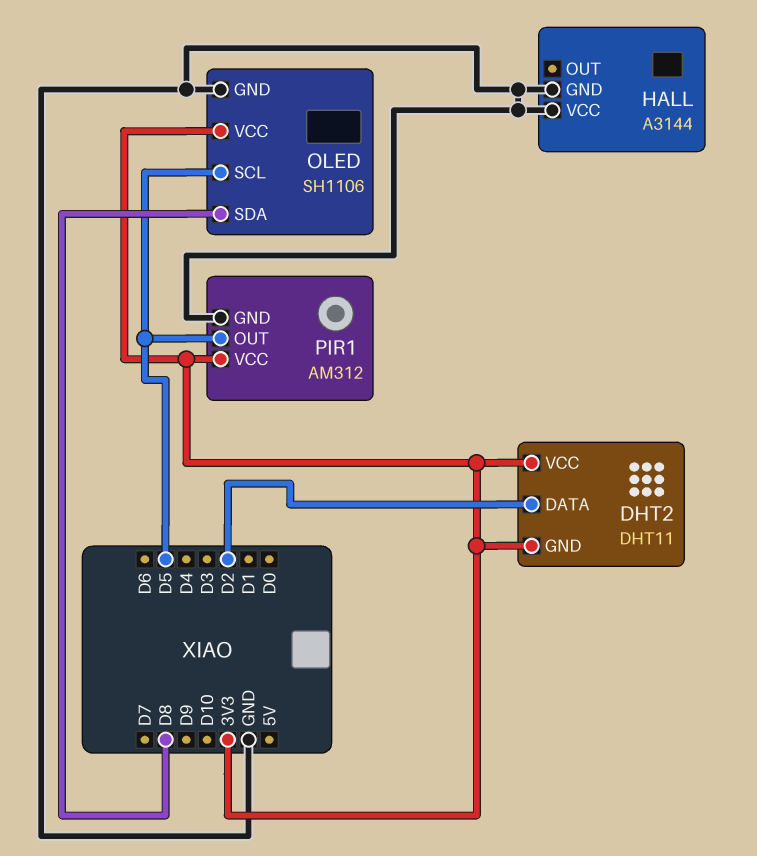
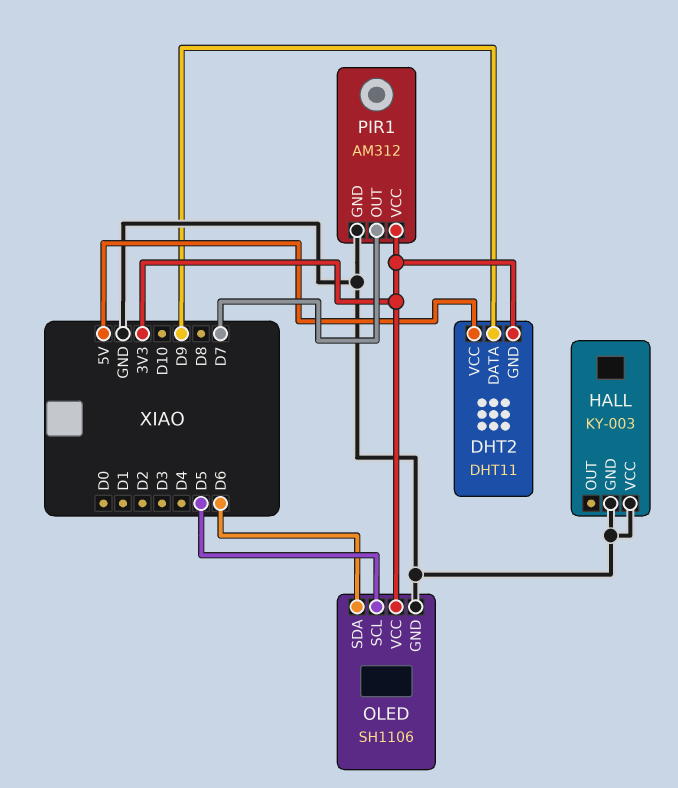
DHT2 pin DATA: D2 -> D9
DHT2 pin VCC: 3V3 -> 5V
HALL: A3144 -> KY-003
OLED pin SDA: D8 -> D6
PIR1 pin OUT: D5 -> D7

